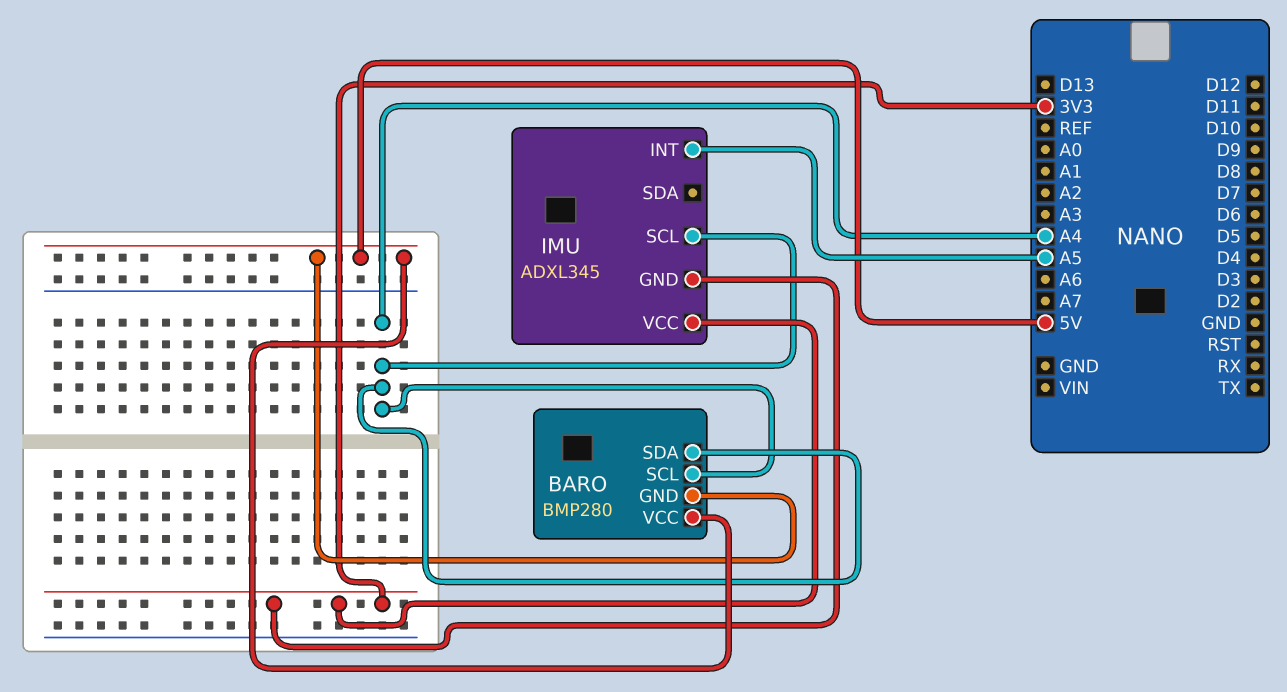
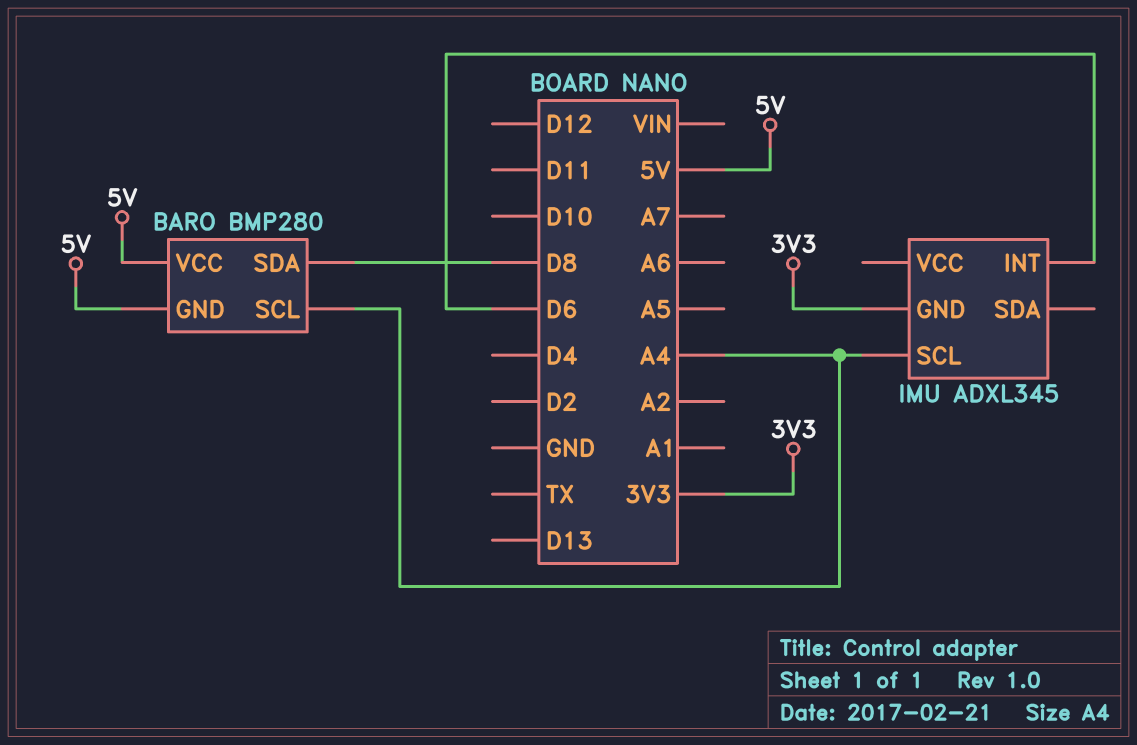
BARO pin SDA: A4 -> D8
IMU pin INT: A5 -> D6
IMU pin VCC: 3V3 -> none

